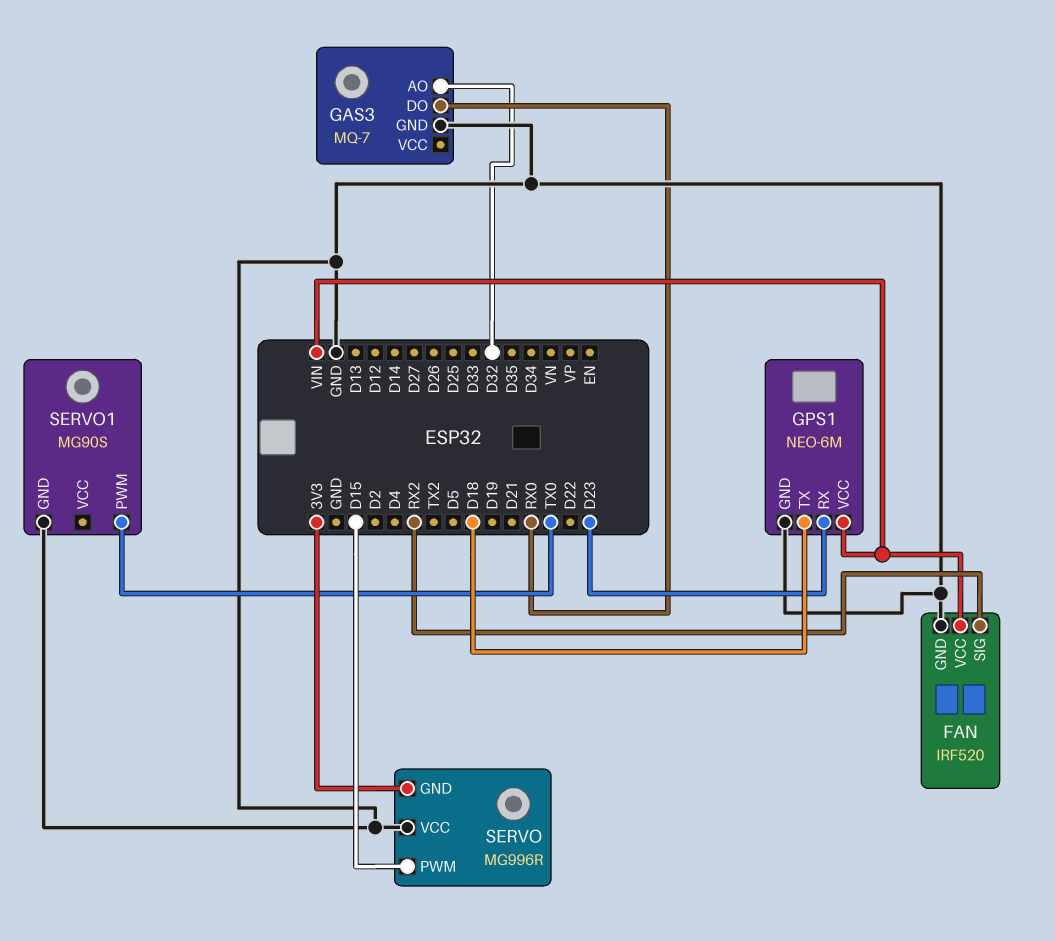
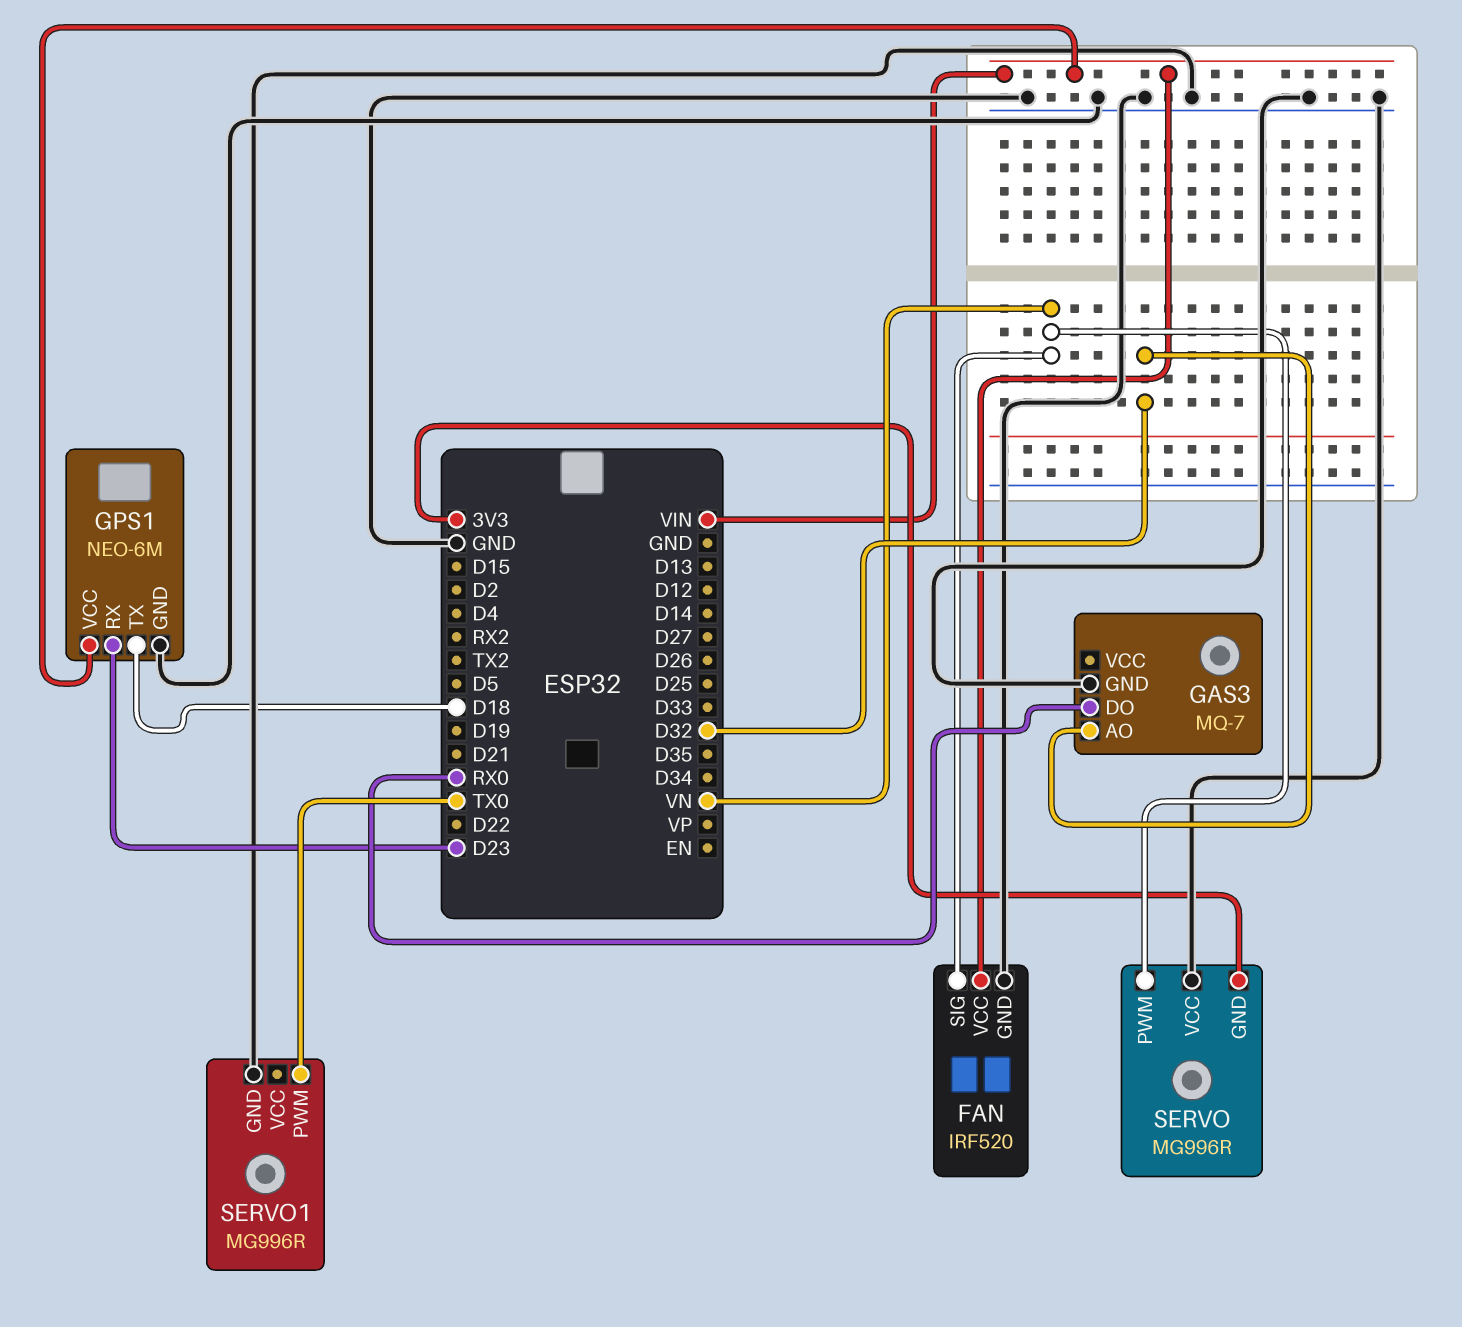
FAN pin SIG: RX2 -> VN
SERVO pin PWM: D15 -> VN
SERVO1: MG90S -> MG996R

